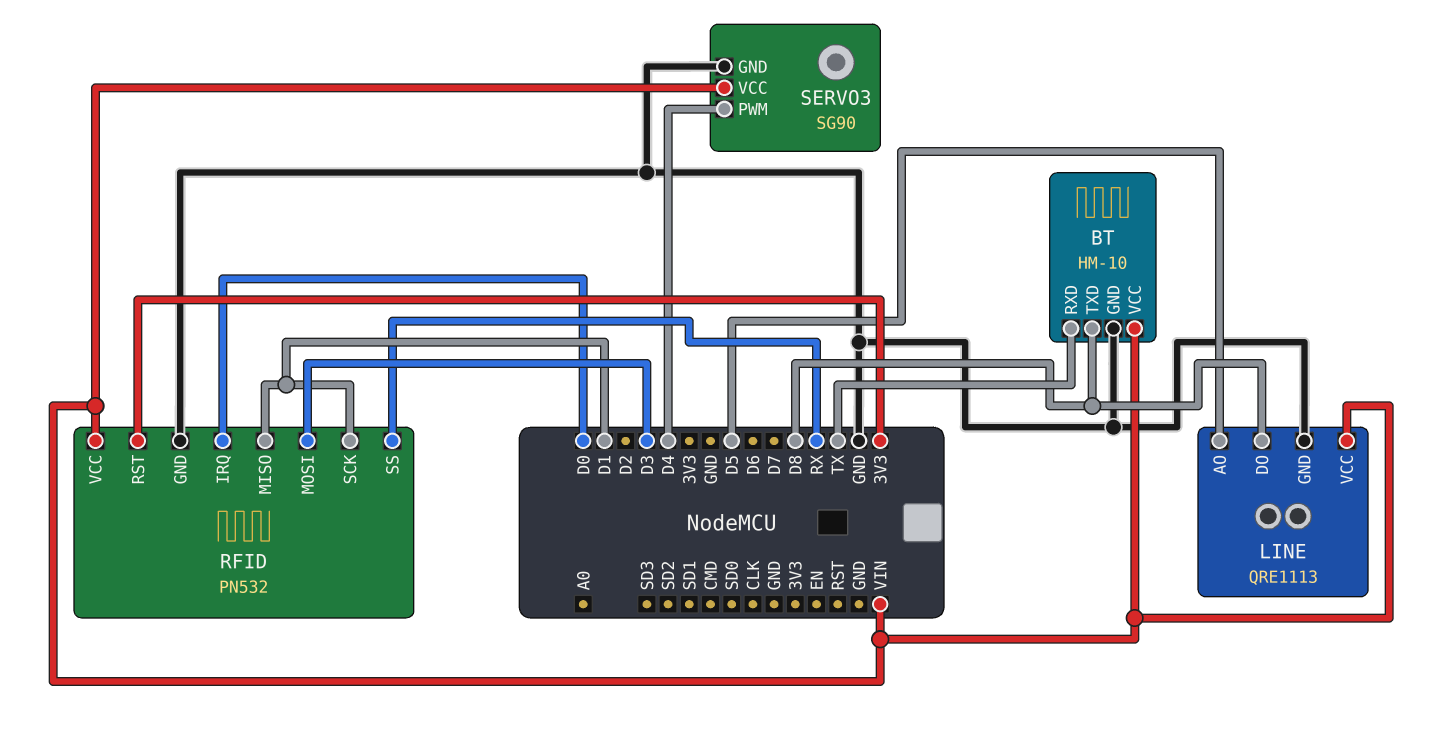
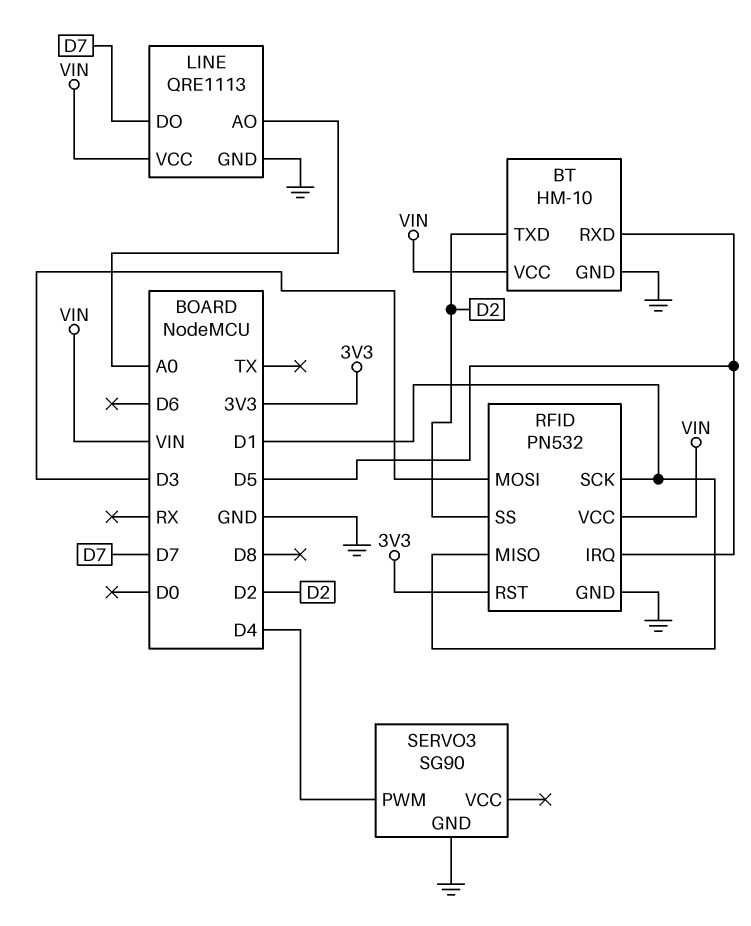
BT pin RXD: TX -> D5
BT pin TXD: D8 -> D2
LINE pin AO: D5 -> A0
LINE pin DO: D8 -> D7
RFID pin IRQ: D0 -> D5
RFID pin SS: RX -> D2
SERVO3 pin VCC: VIN -> none

